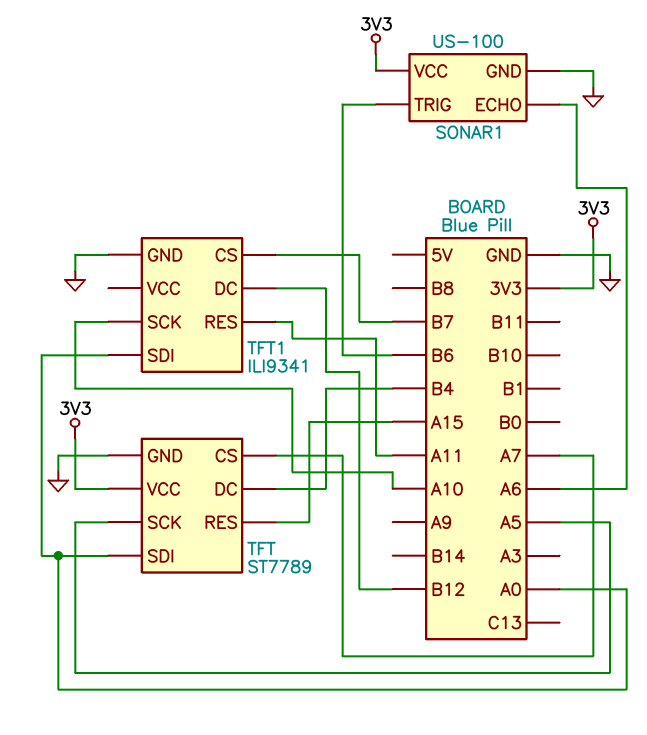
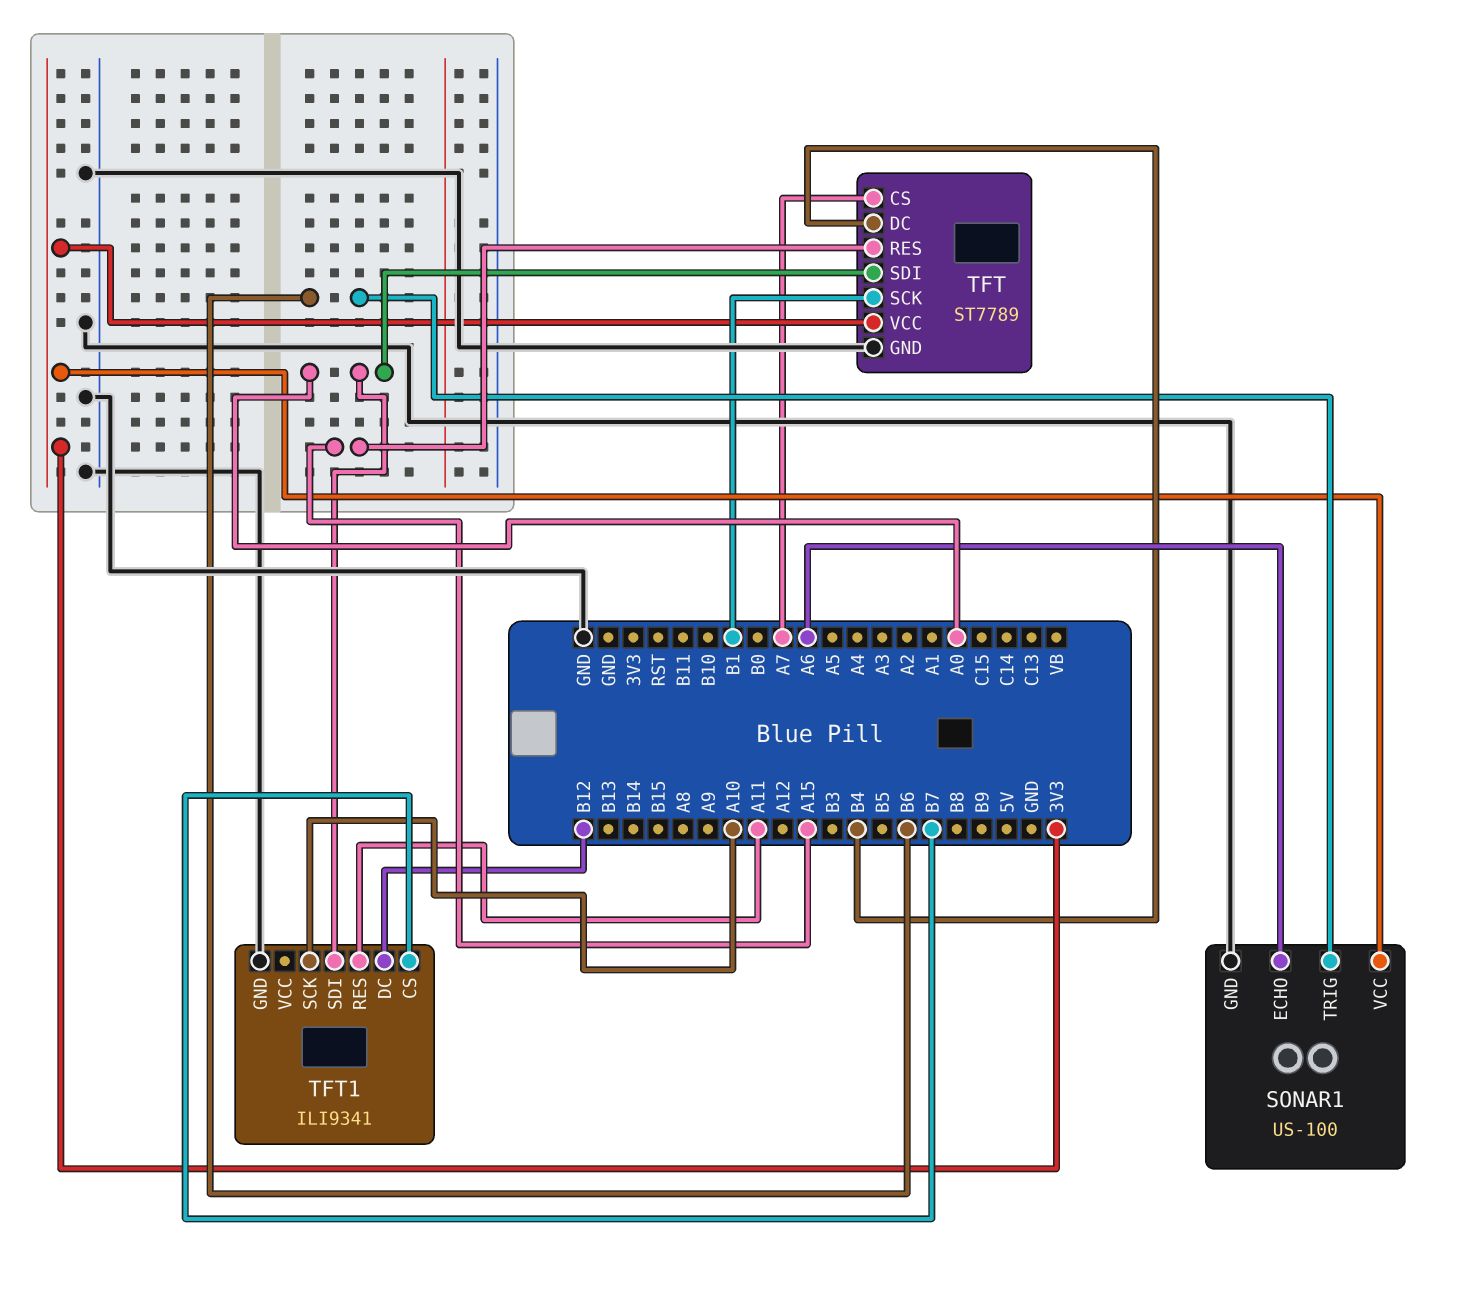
TFT pin SCK: A5 -> B1

